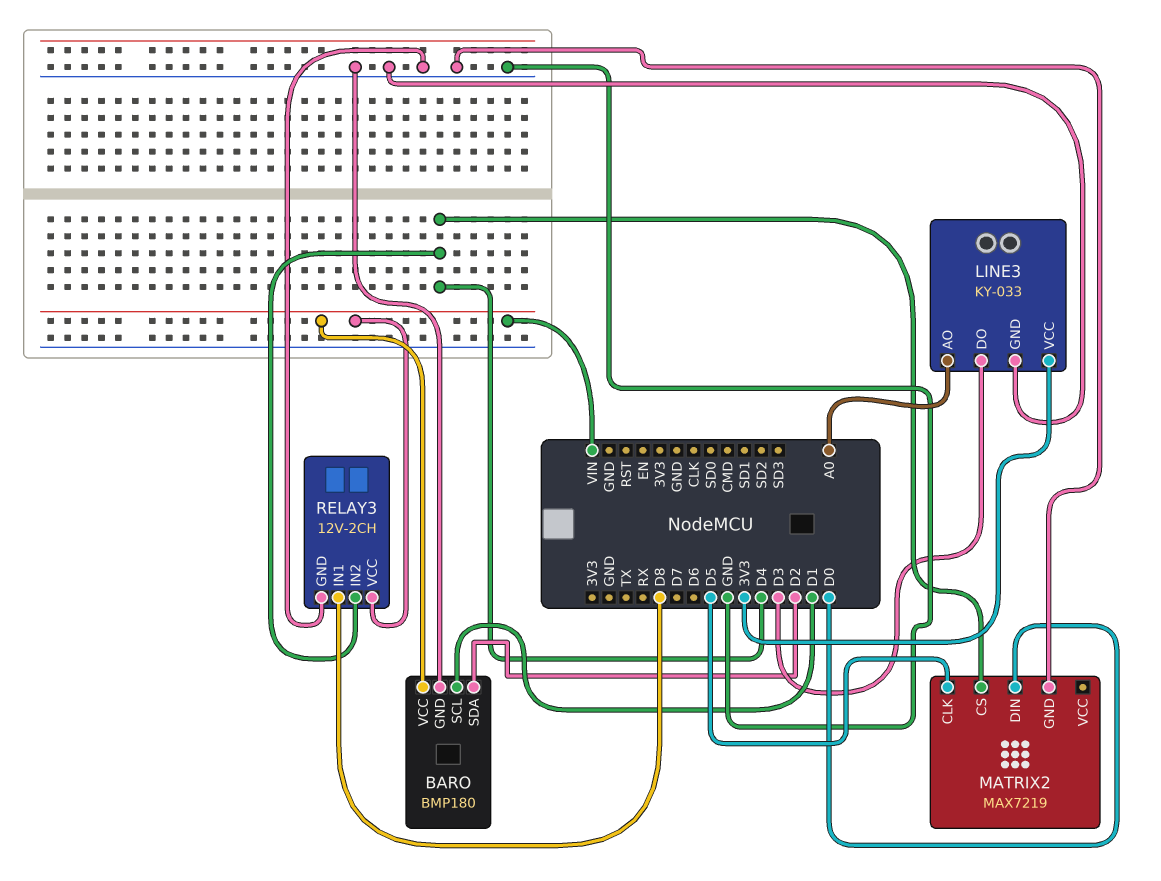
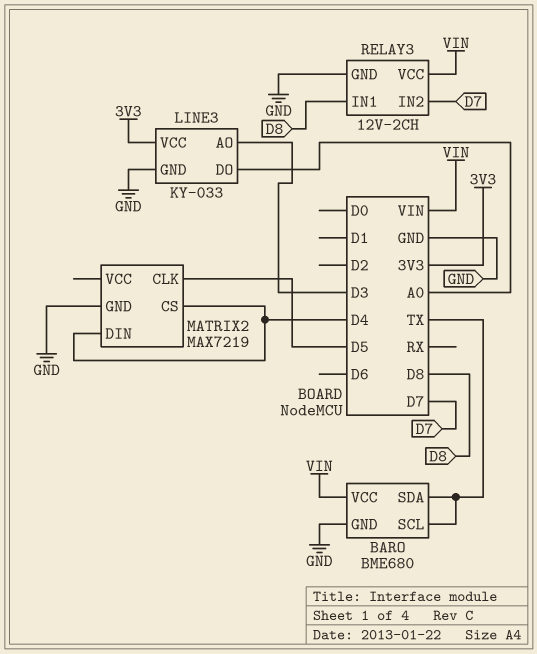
BARO: BMP180 -> BME680
BARO pin SCL: D1 -> TX
BARO pin SDA: D2 -> TX
LINE3 pin AO: A0 -> D3
LINE3 pin DO: D3 -> A0
MATRIX2 pin DIN: D0 -> D4
RELAY3 pin IN2: D4 -> D7

